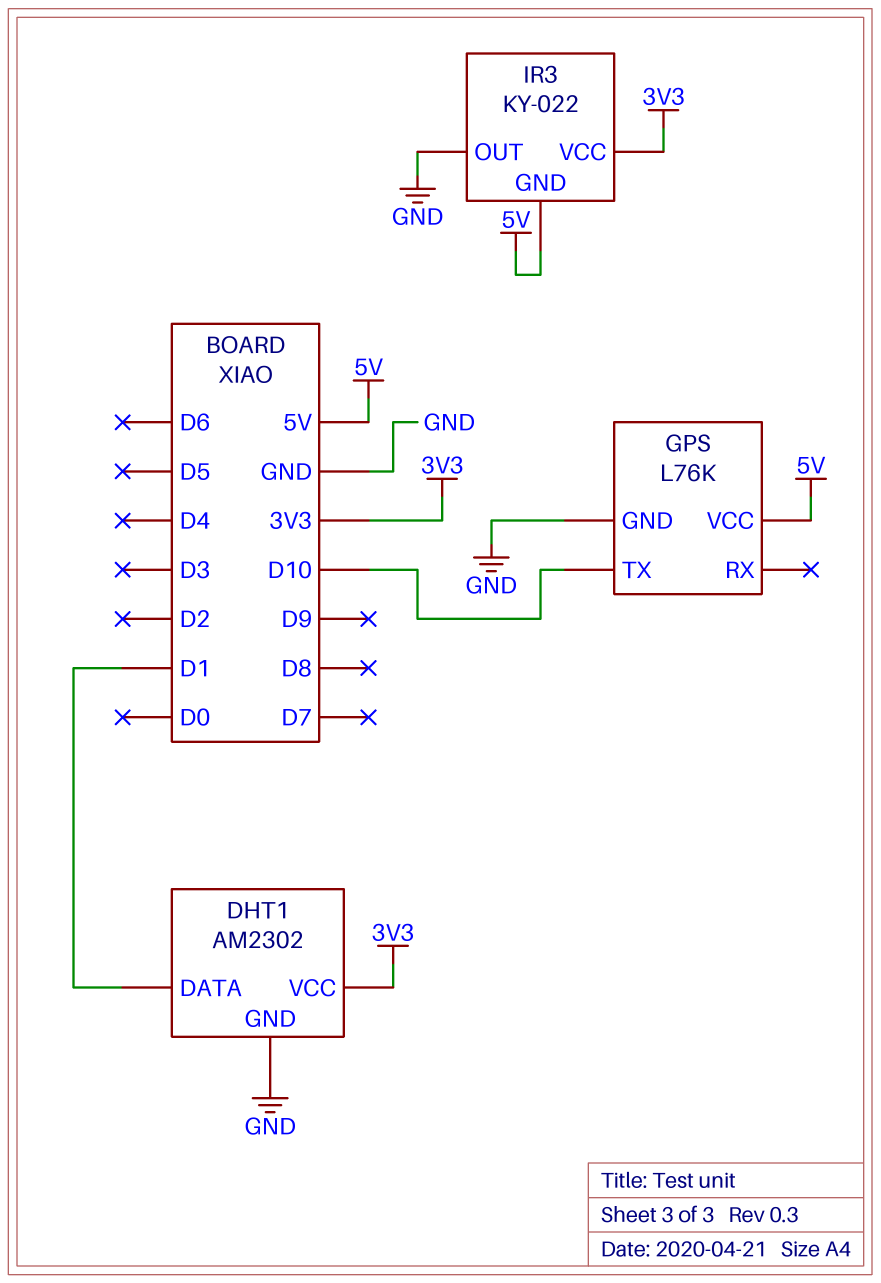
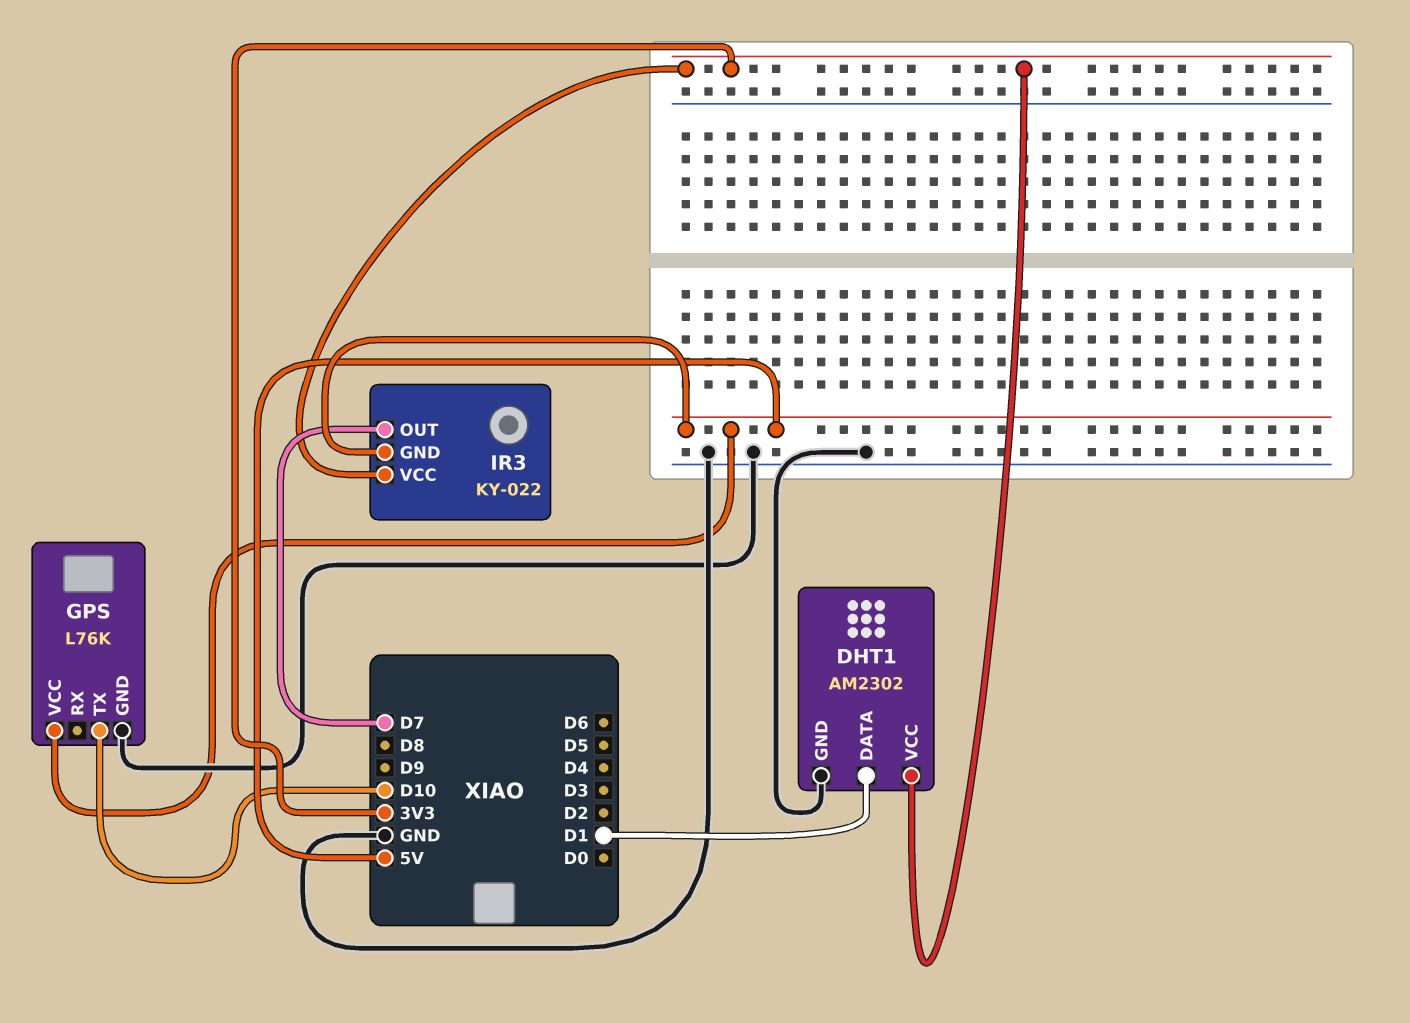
IR3 pin OUT: GND -> D7

